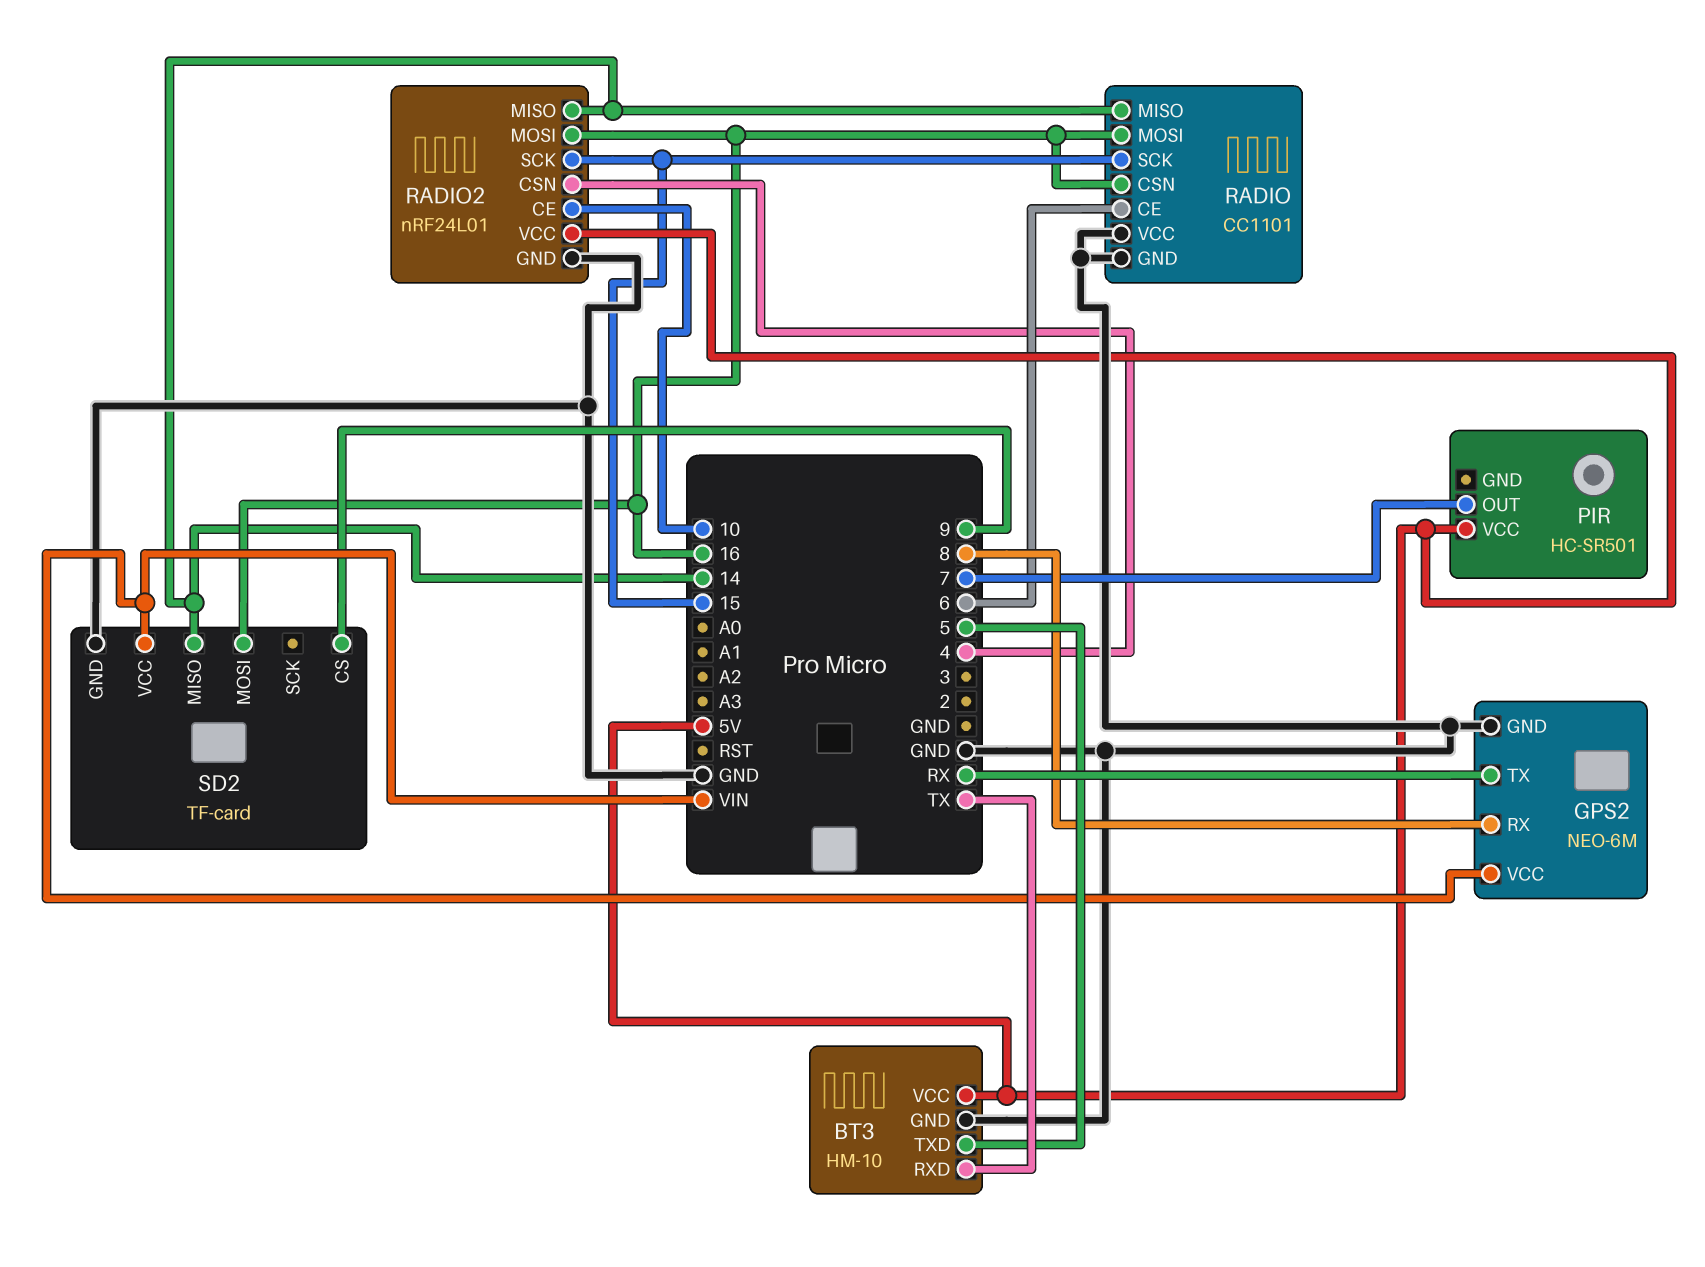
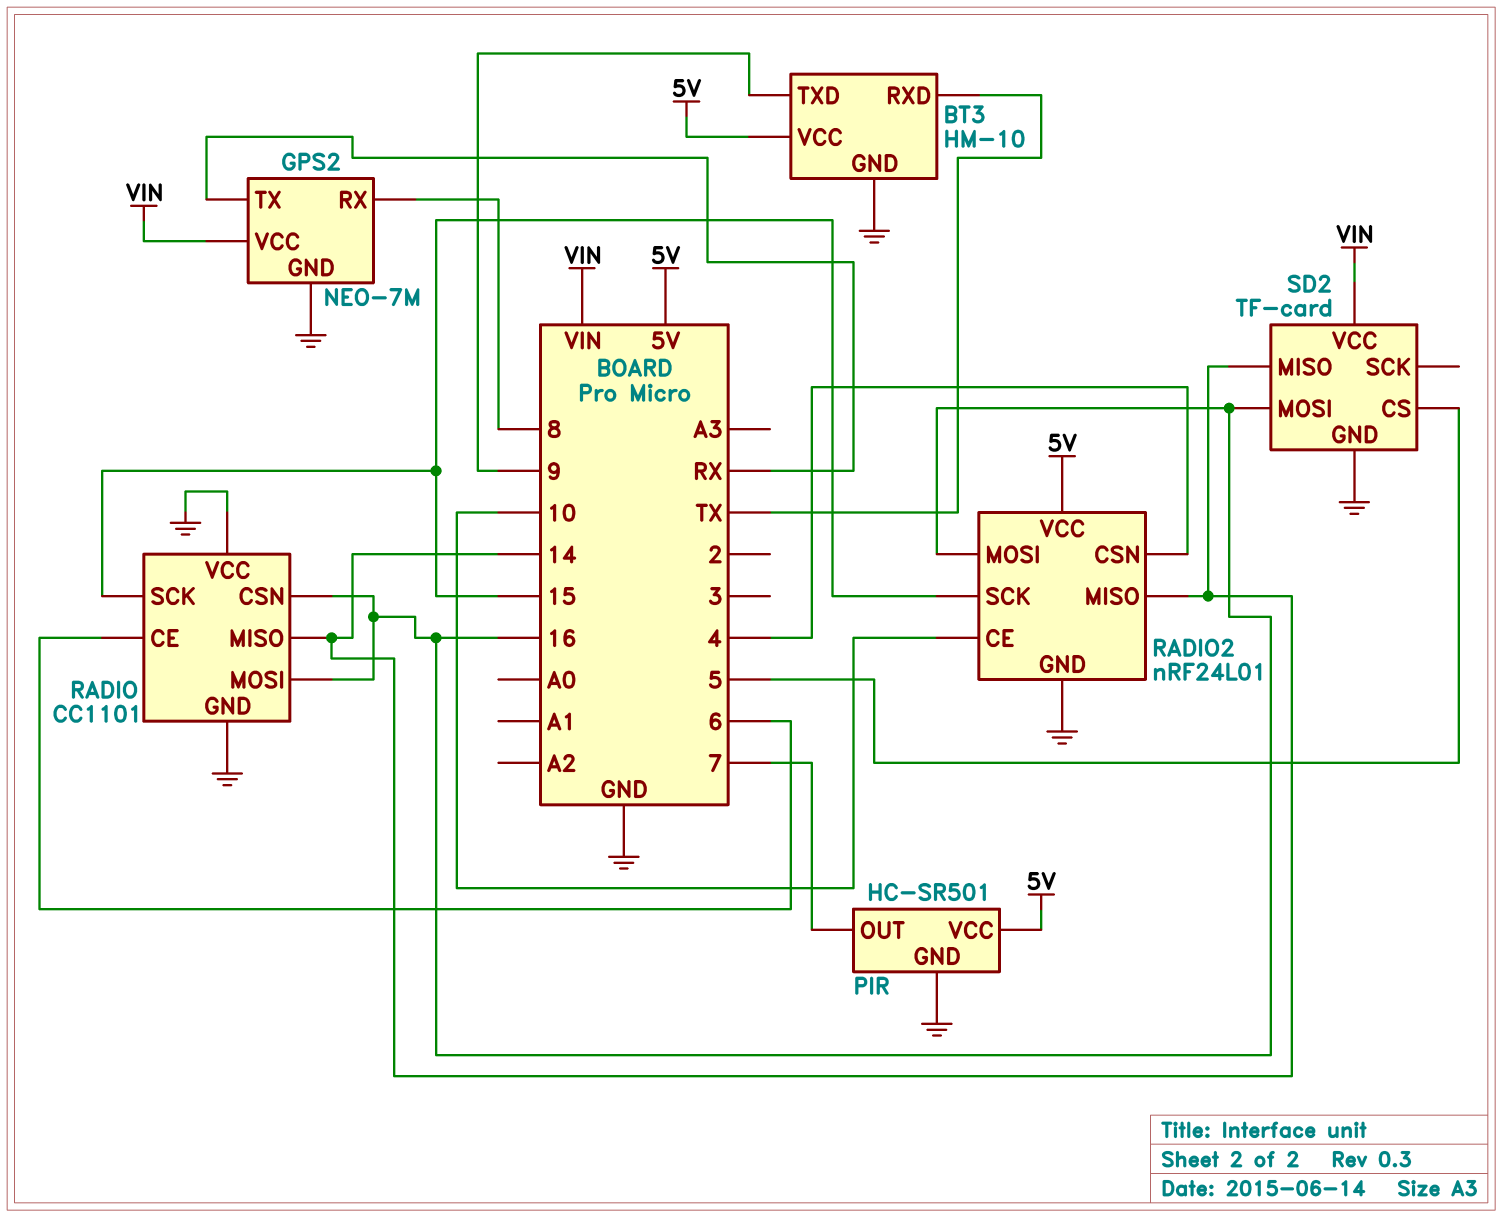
BT3 pin TXD: 5 -> 9
GPS2: NEO-6M -> NEO-7M
PIR pin GND: none -> GND
SD2 pin CS: 9 -> 5

